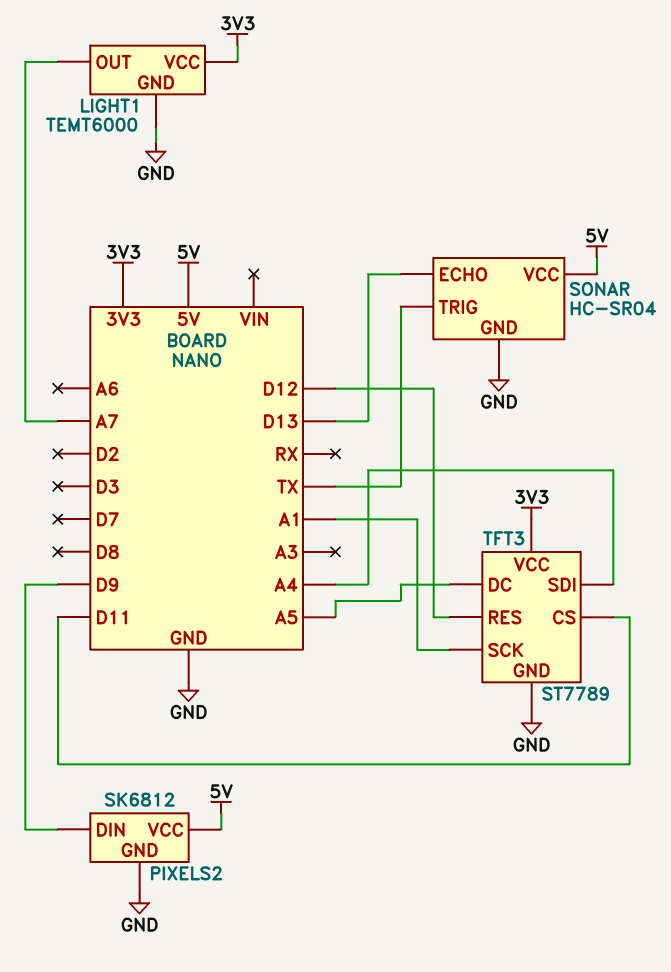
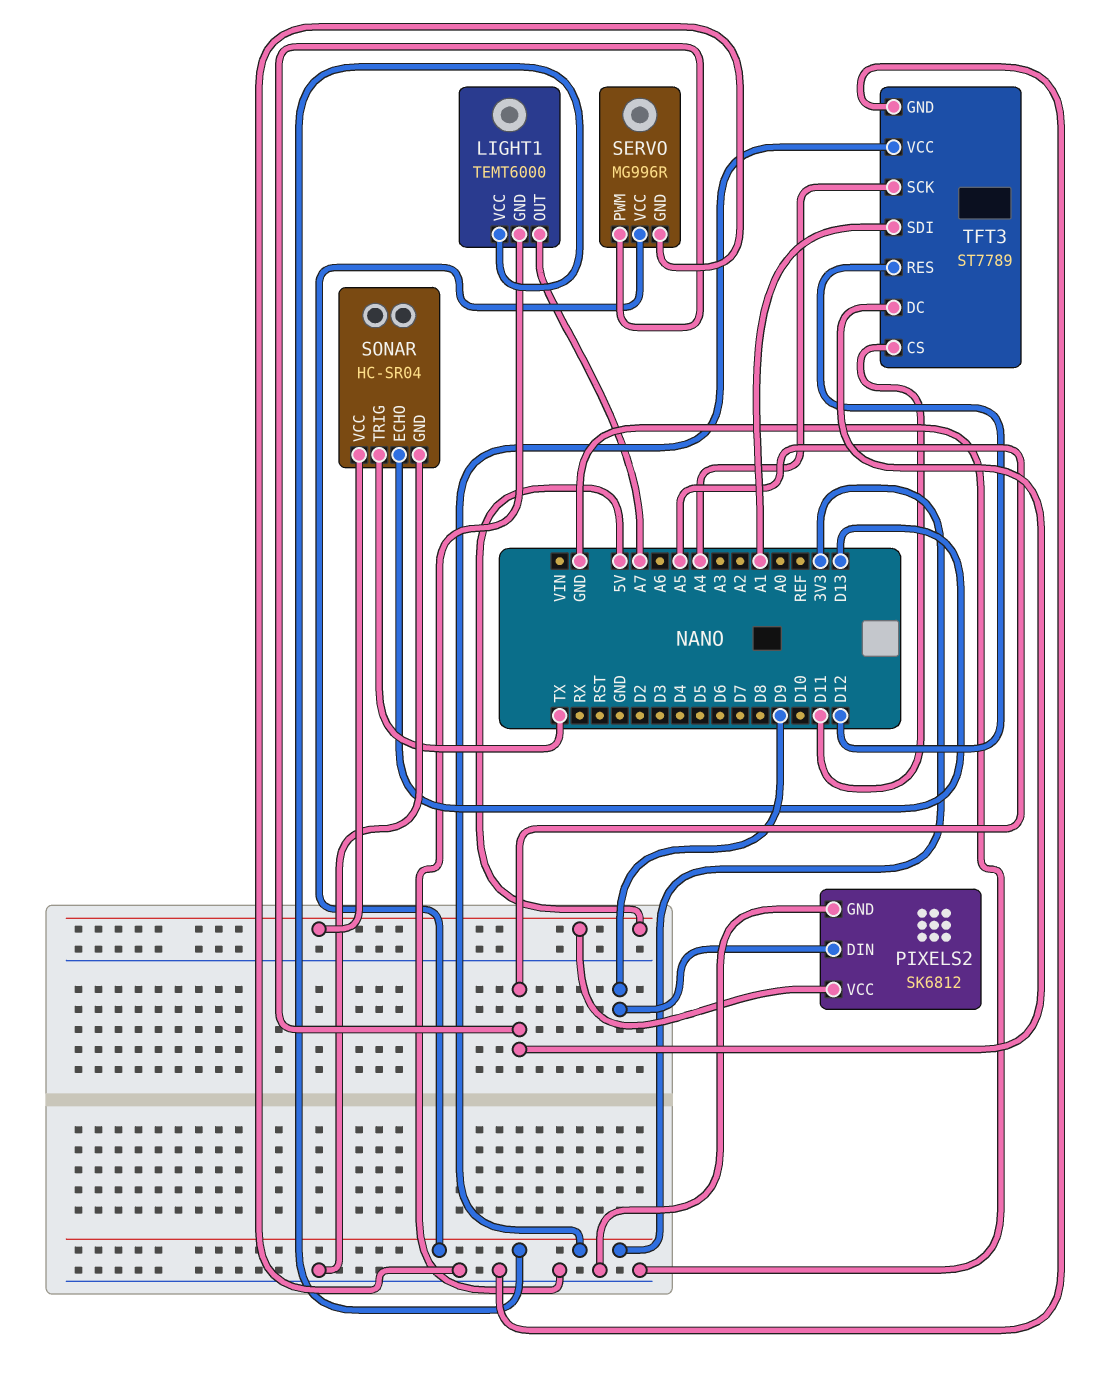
SERVO: none -> MG996R
SERVO pin GND: none -> GND
SERVO pin PWM: none -> A5
SERVO pin VCC: none -> 3V3
TFT3 pin SCK: A1 -> A4
TFT3 pin SDI: A4 -> A1

